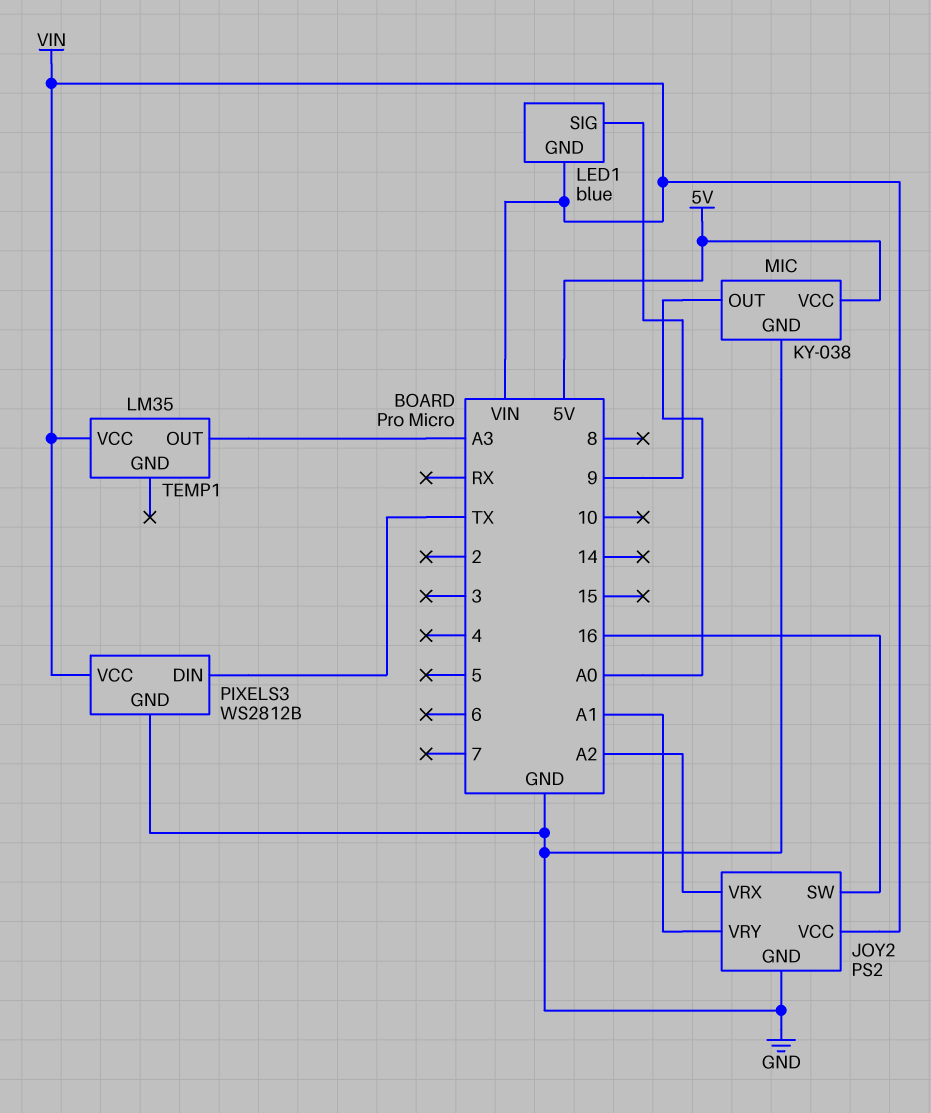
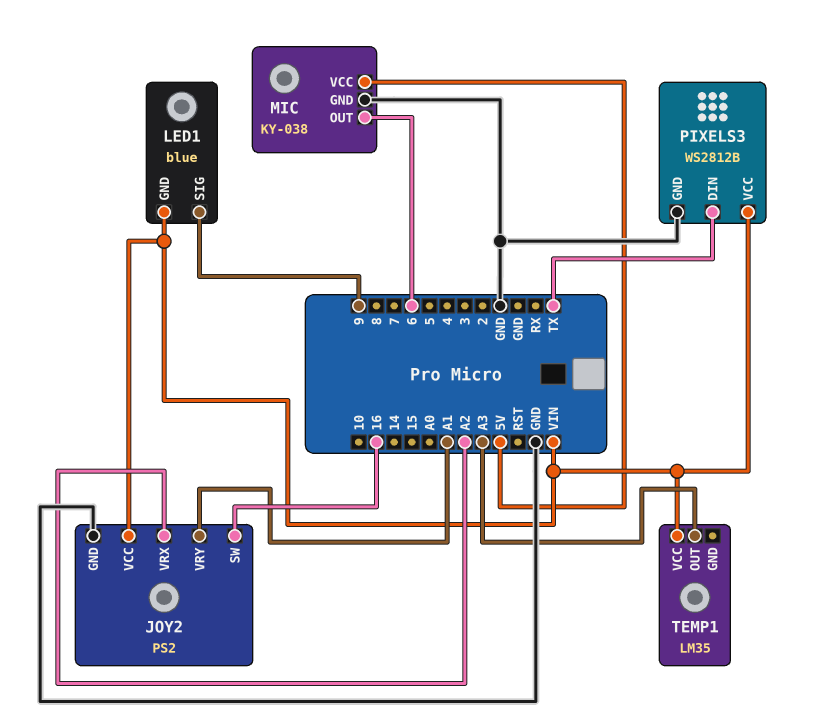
MIC pin OUT: A0 -> 6

